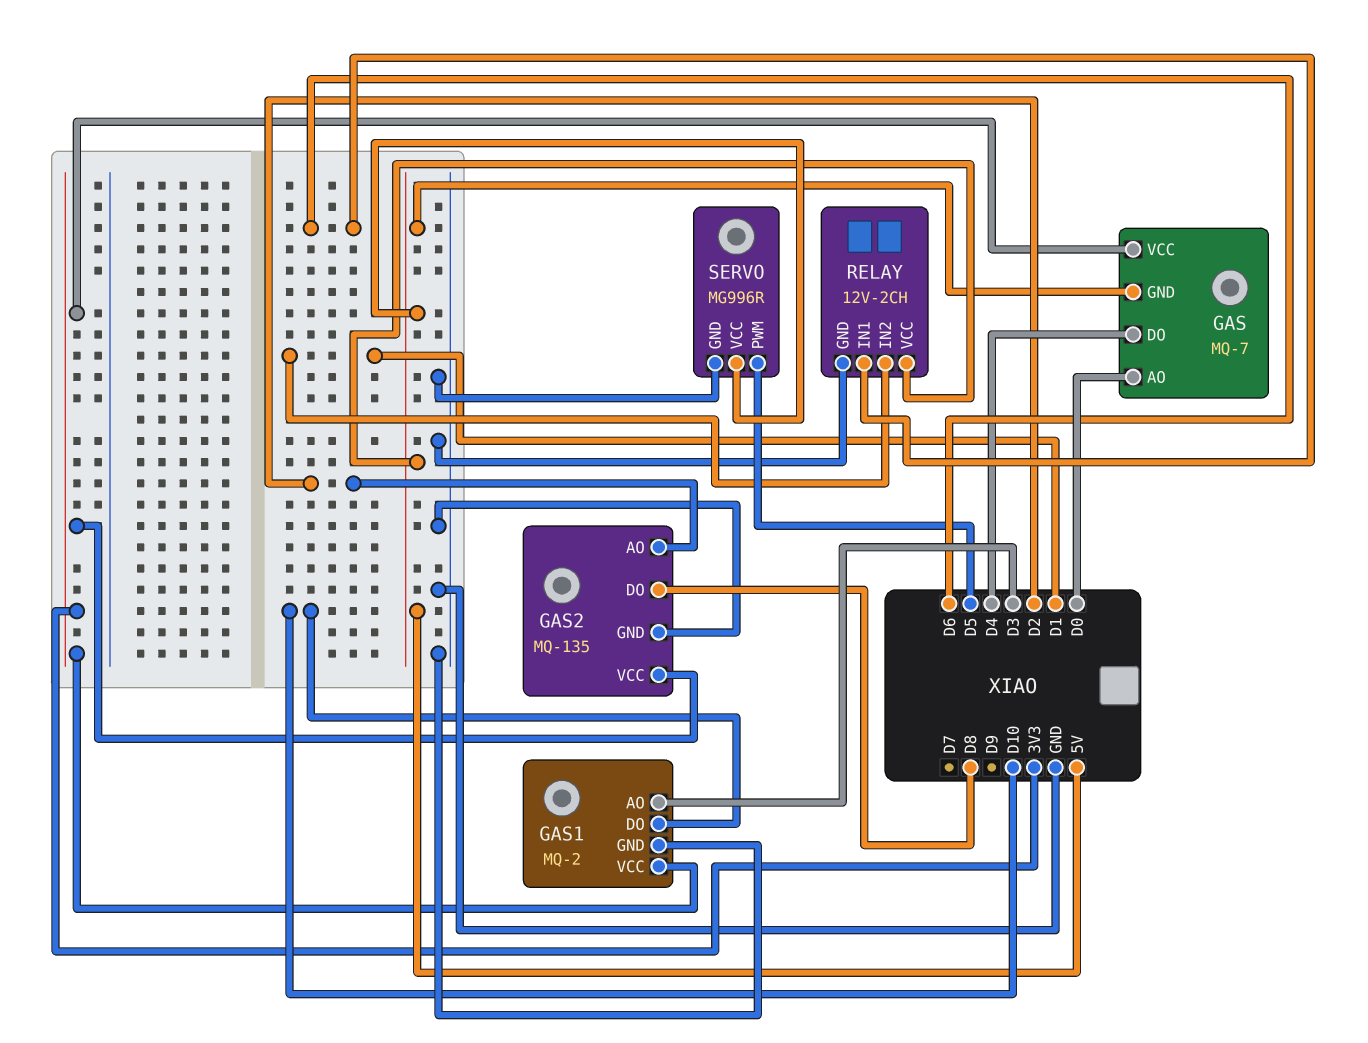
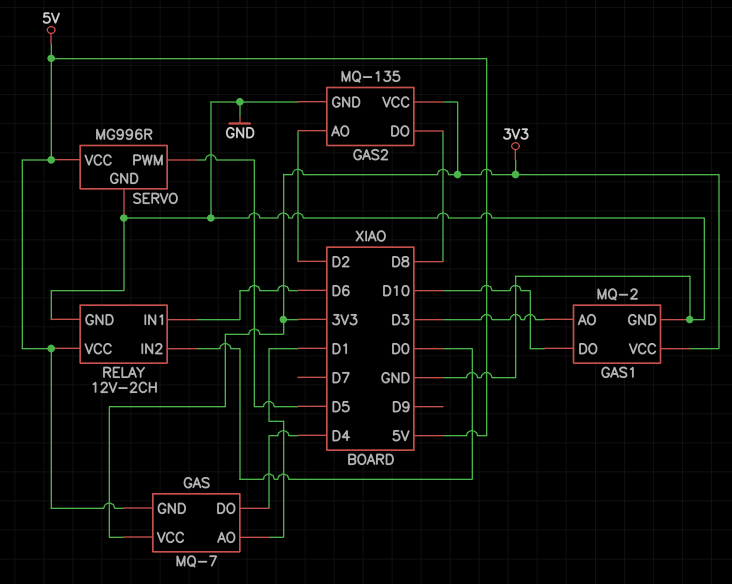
GAS pin AO: D0 -> D1
RELAY pin IN2: D1 -> D0

